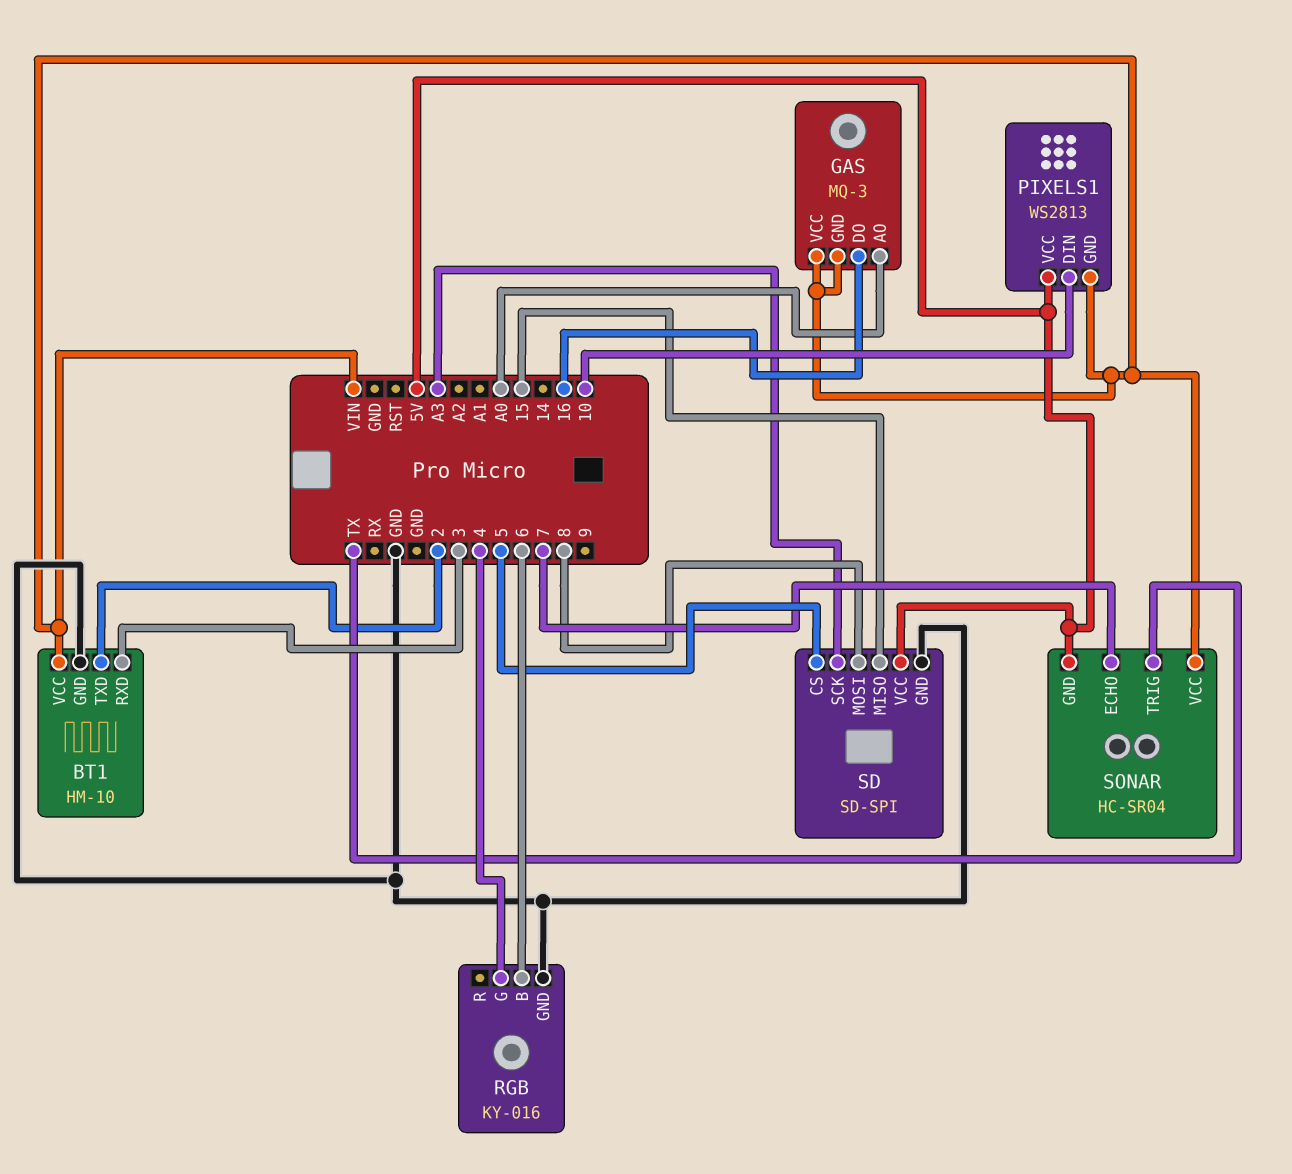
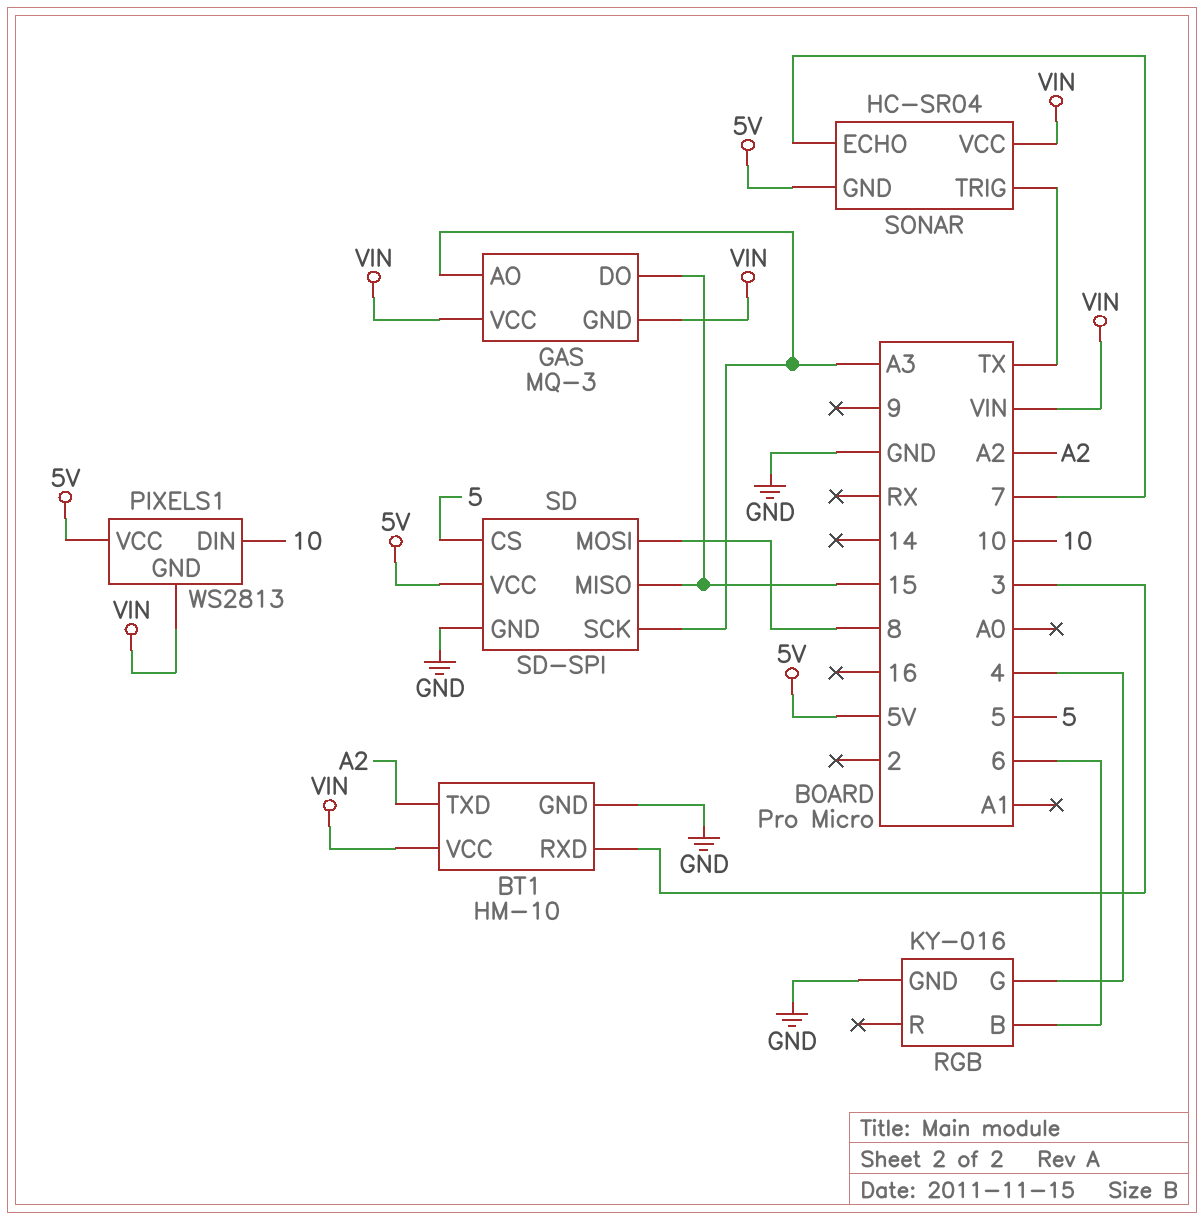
BT1 pin TXD: 2 -> A2
GAS pin AO: A0 -> A3
GAS pin DO: 16 -> 15

